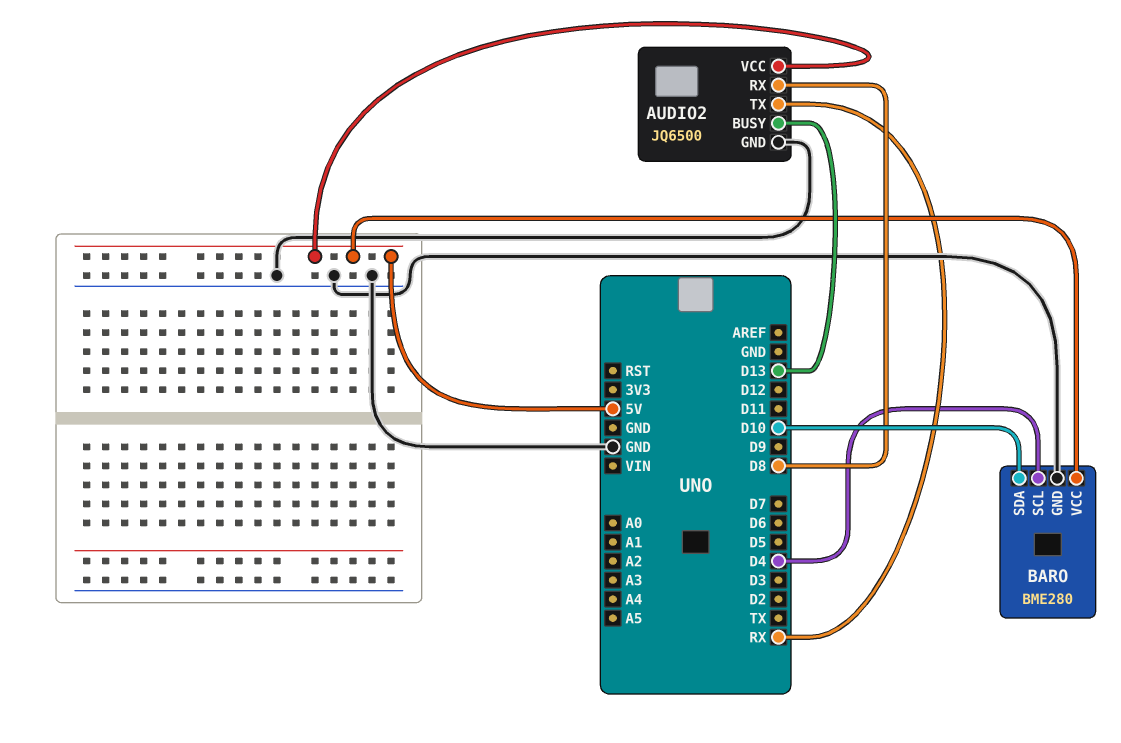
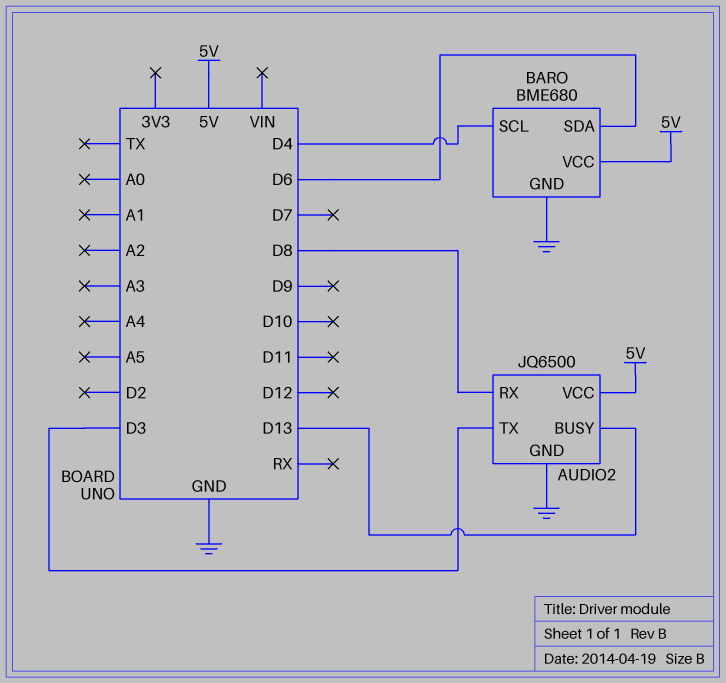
AUDIO2 pin TX: RX -> D3
BARO: BME280 -> BME680
BARO pin SDA: D10 -> D6

